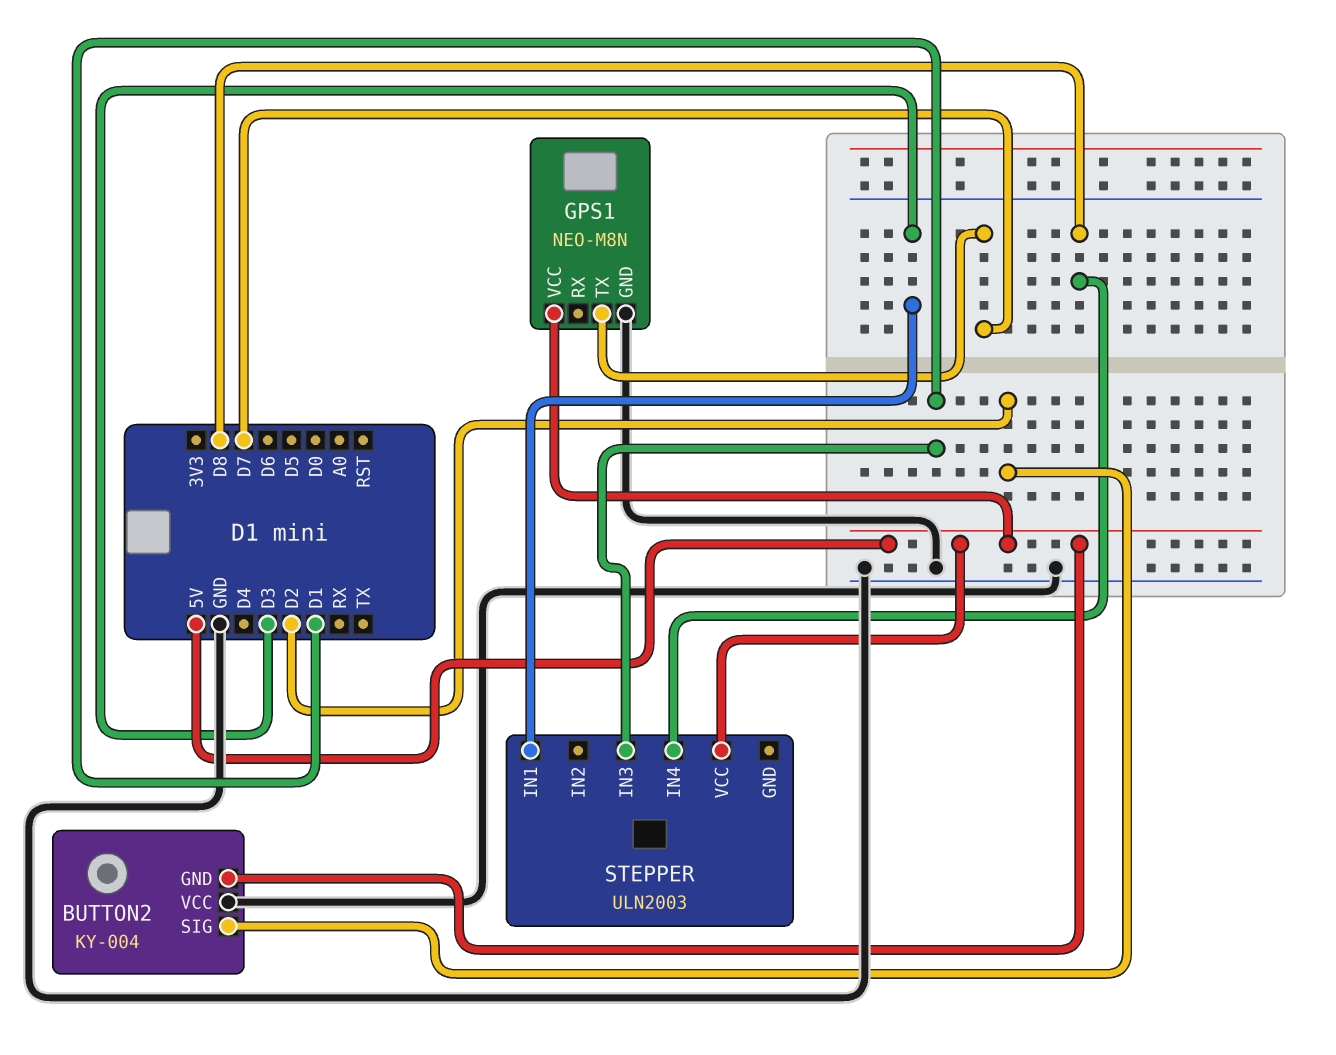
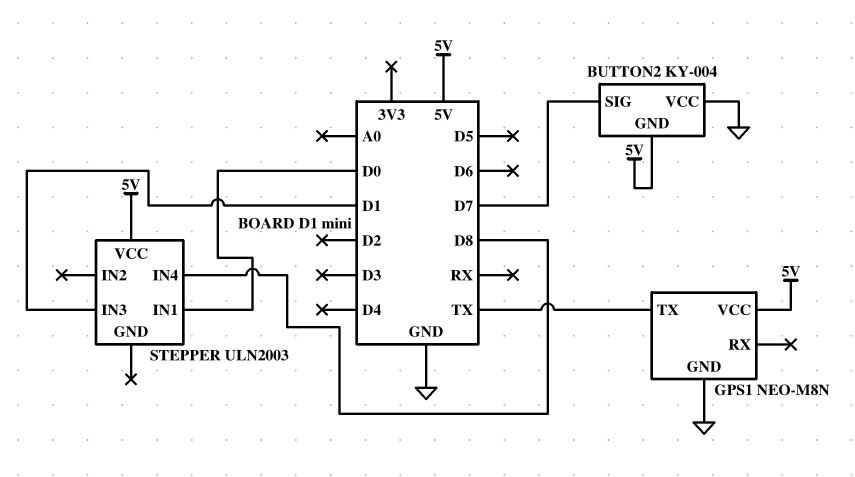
BUTTON2 pin SIG: D2 -> D7
GPS1 pin TX: D7 -> TX
STEPPER pin IN1: D3 -> D0

